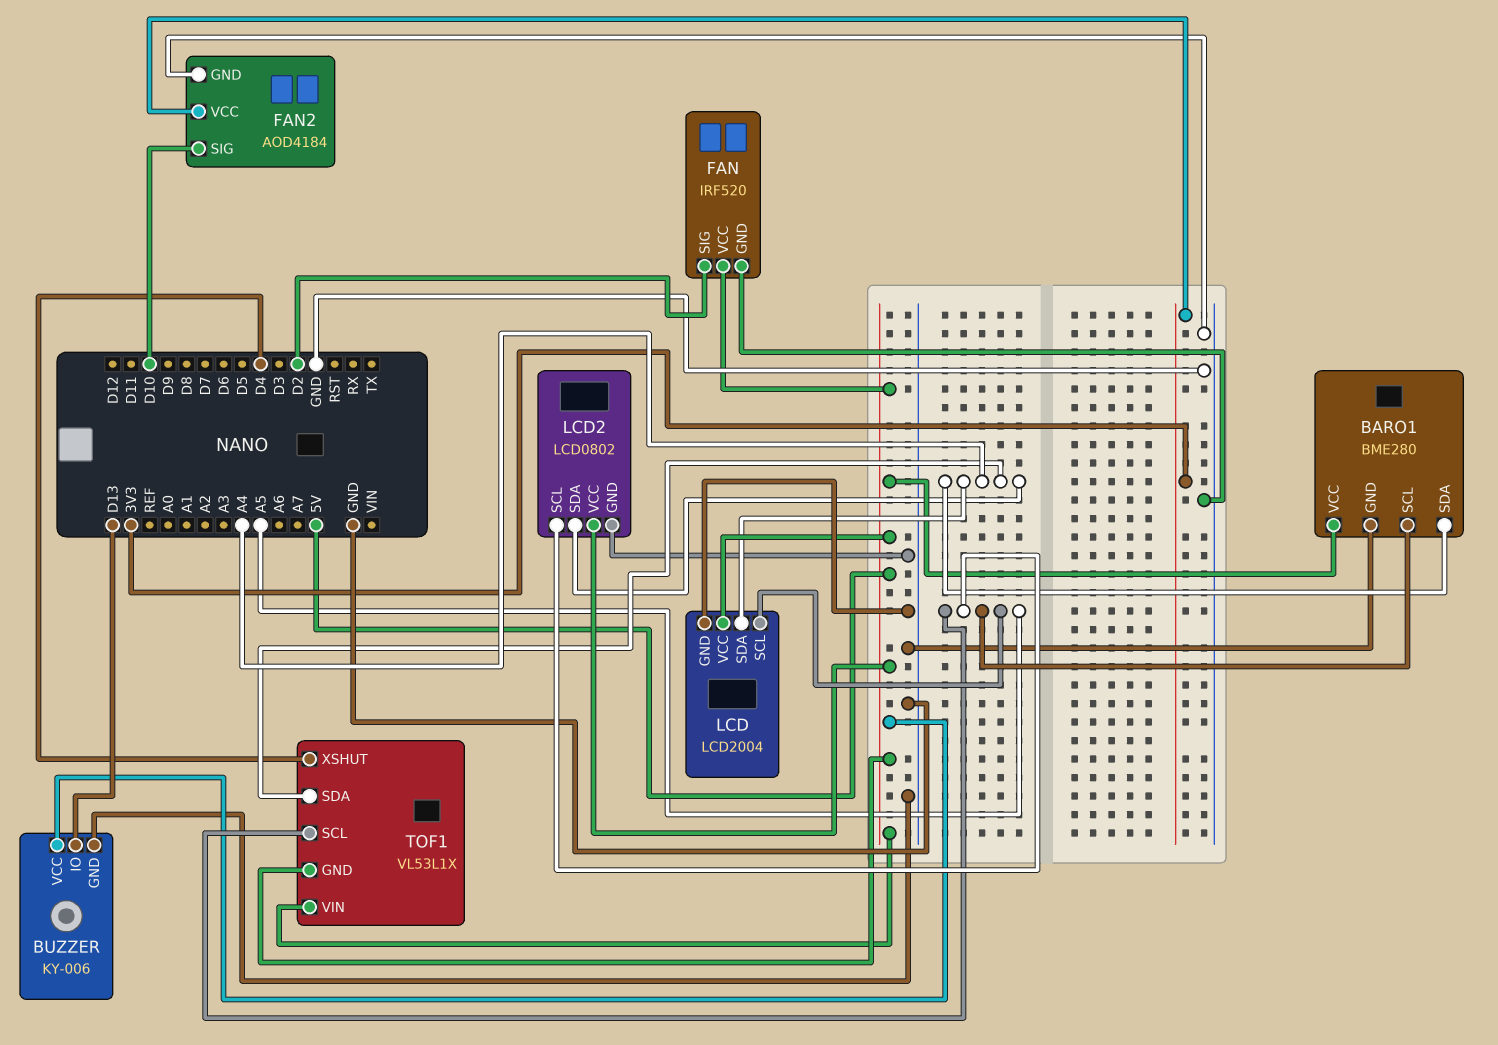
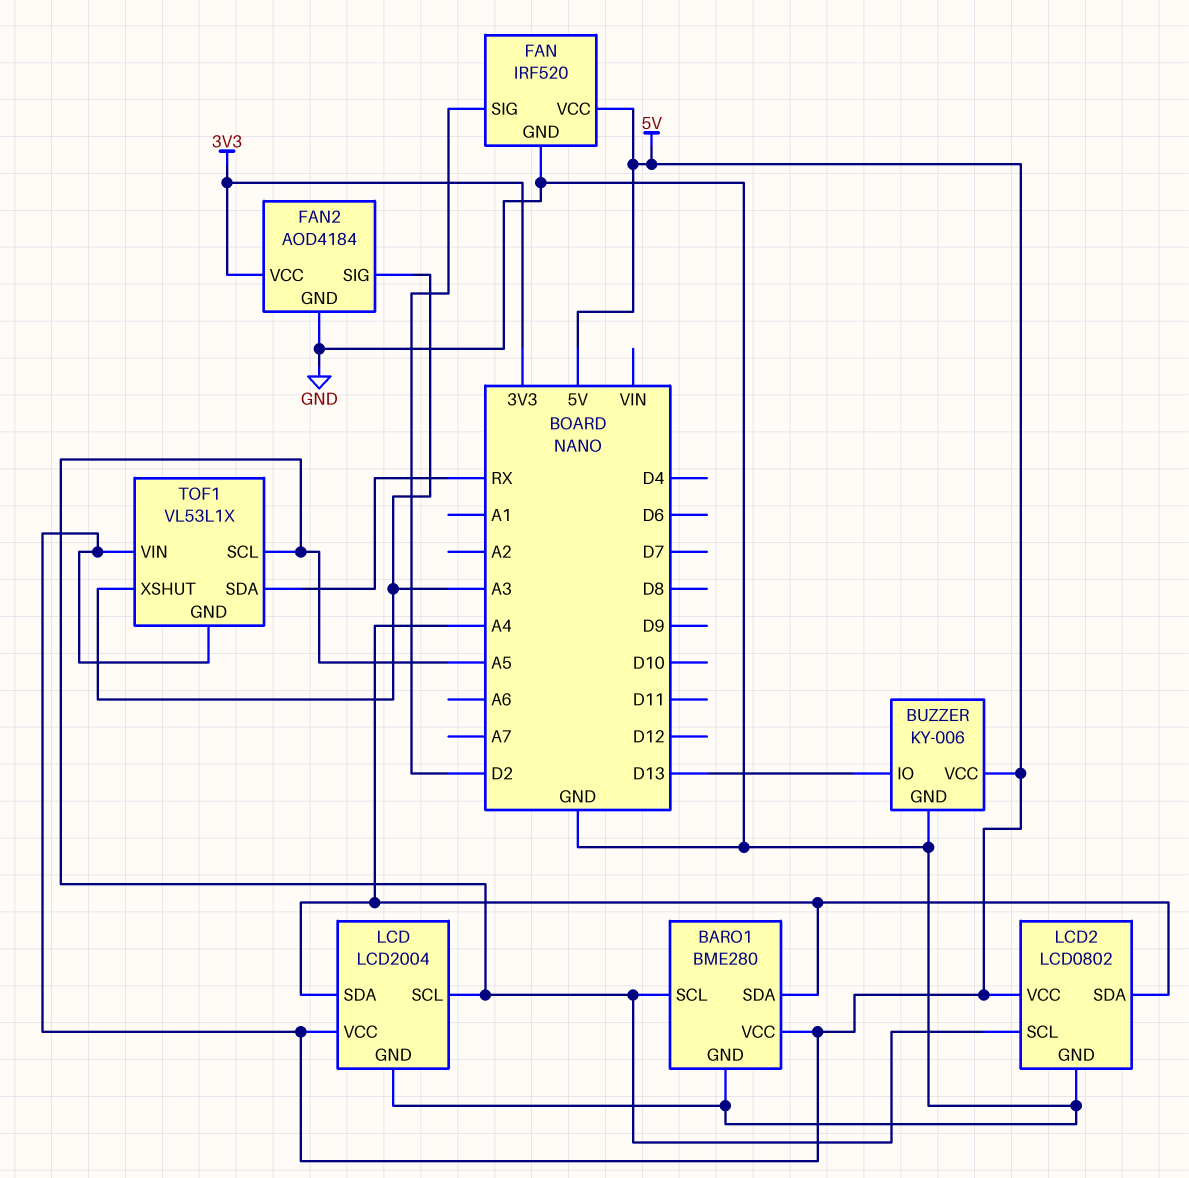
FAN2 pin SIG: D10 -> A3
TOF1 pin SDA: A4 -> RX
TOF1 pin XSHUT: D4 -> A3

